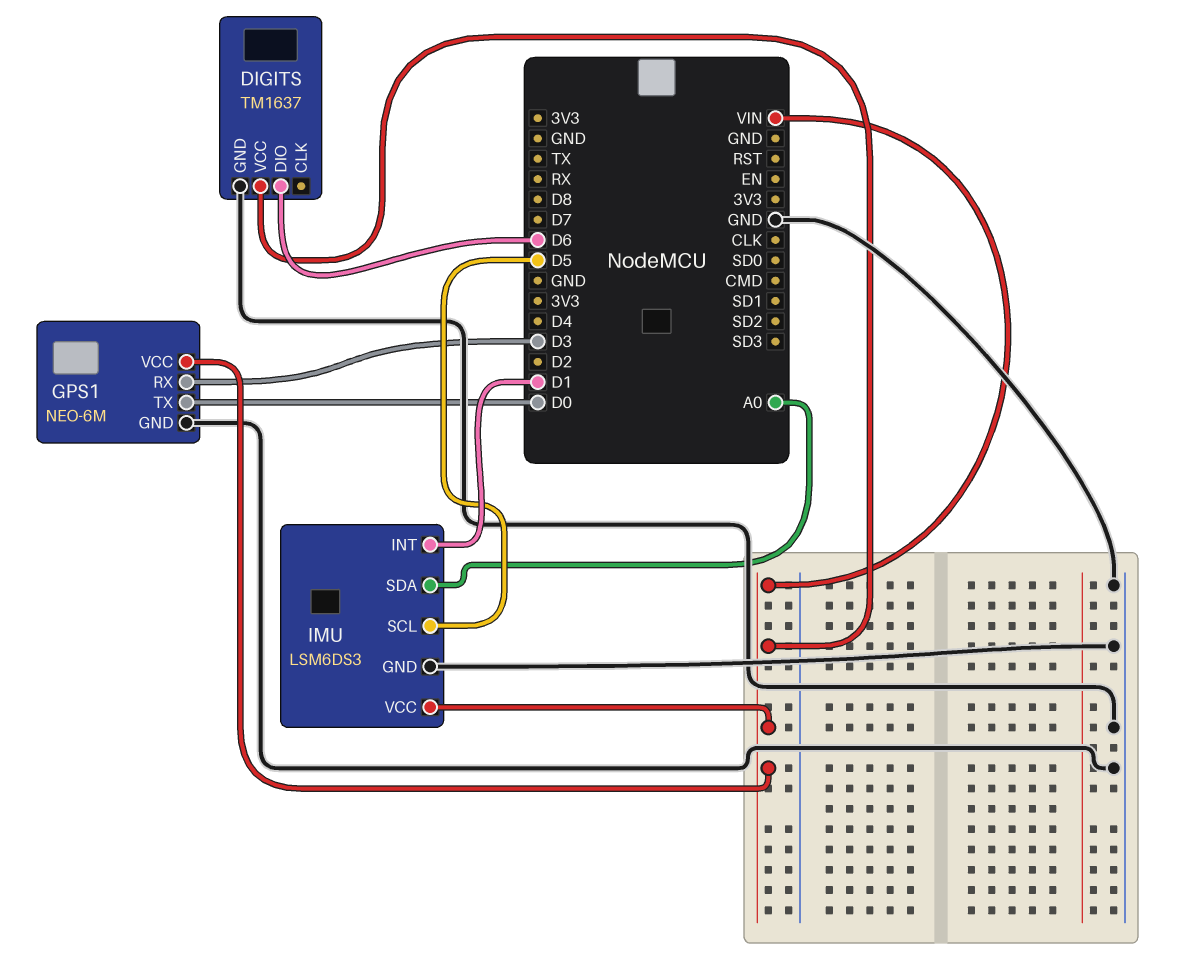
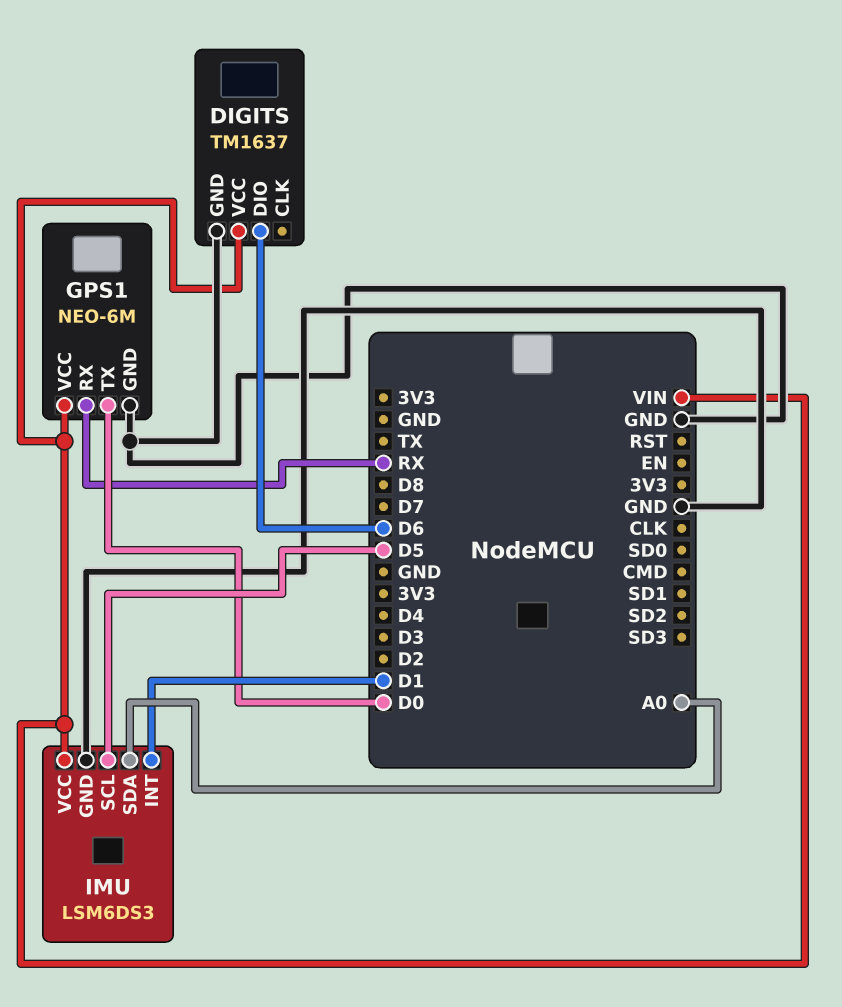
GPS1 pin RX: D3 -> RX

